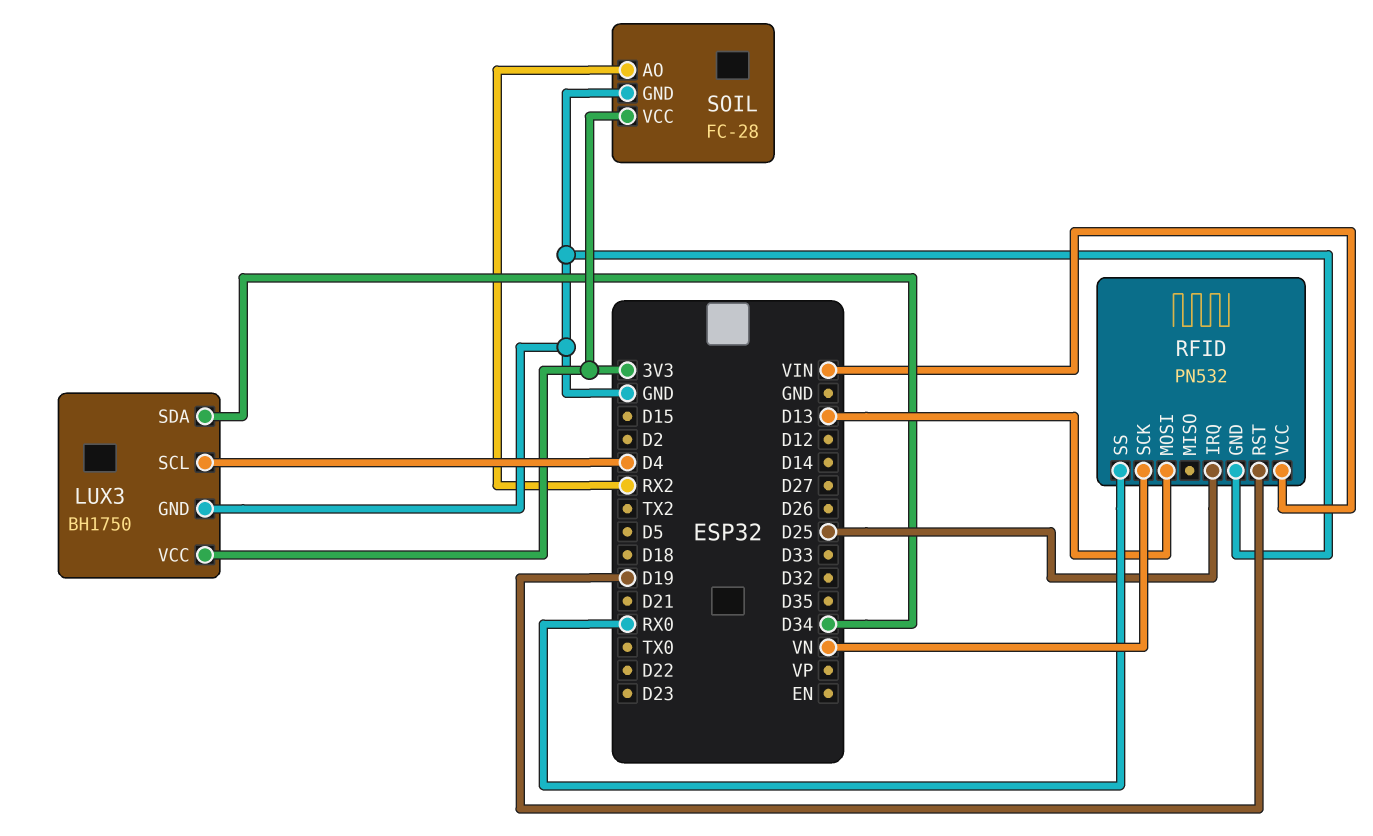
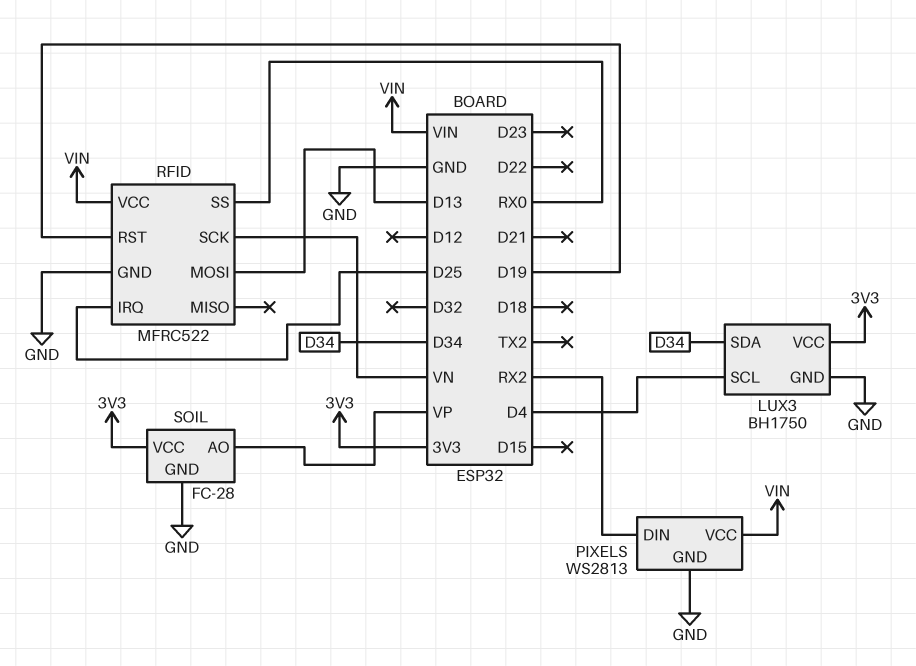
PIXELS: none -> WS2813
PIXELS pin DIN: none -> RX2
PIXELS pin GND: none -> GND
PIXELS pin VCC: none -> VIN
RFID: PN532 -> MFRC522
SOIL pin AO: RX2 -> VP

